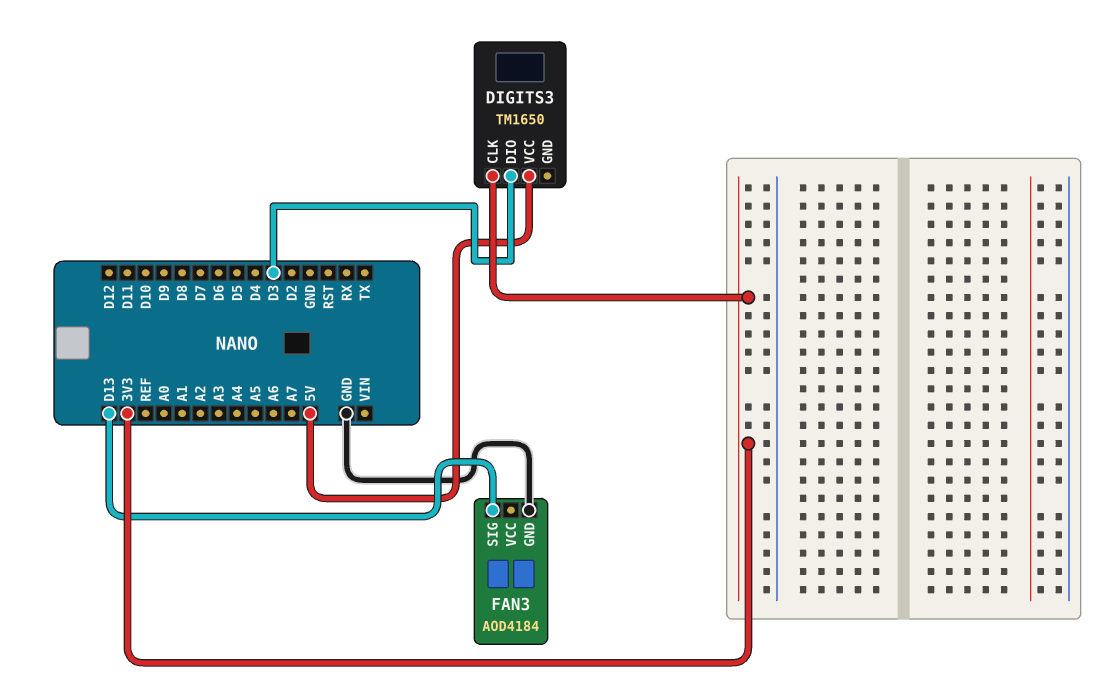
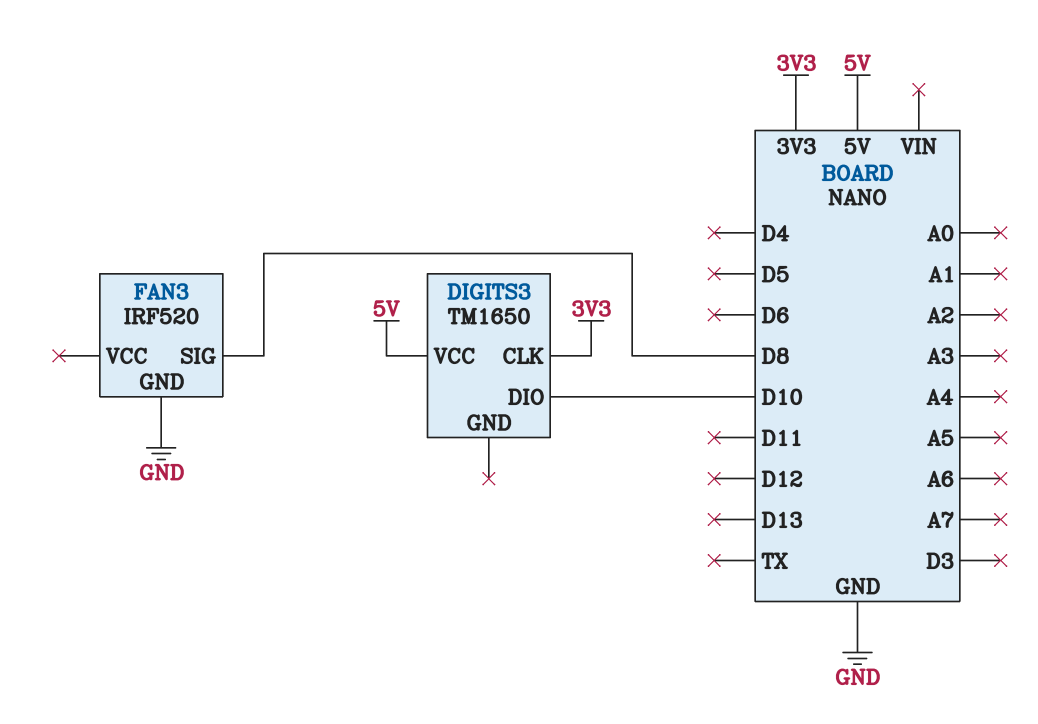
DIGITS3 pin DIO: D3 -> D10
FAN3: AOD4184 -> IRF520
FAN3 pin SIG: D13 -> D8

